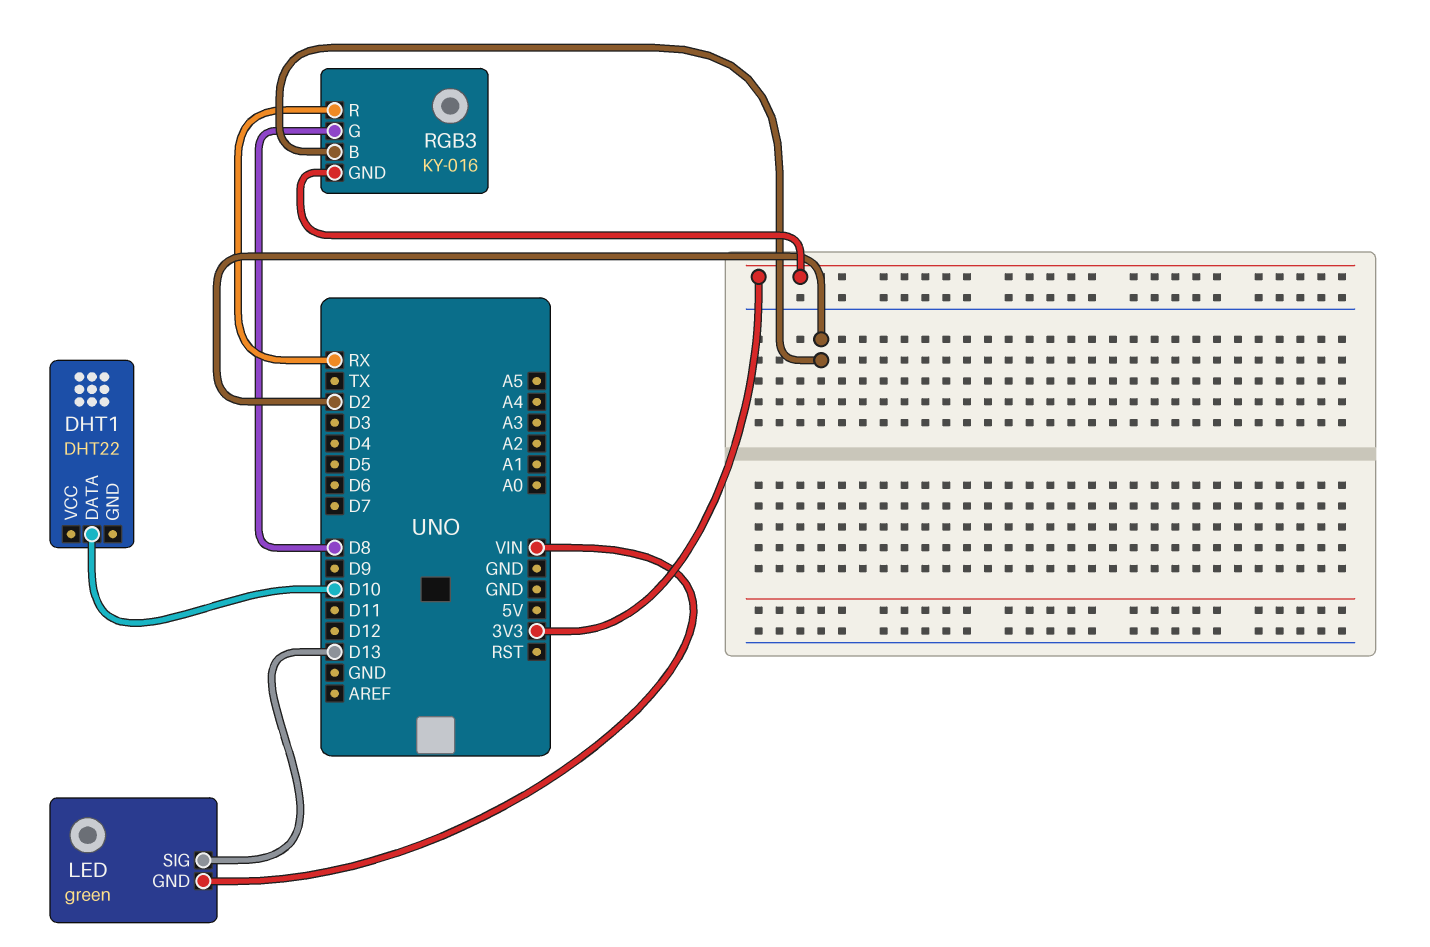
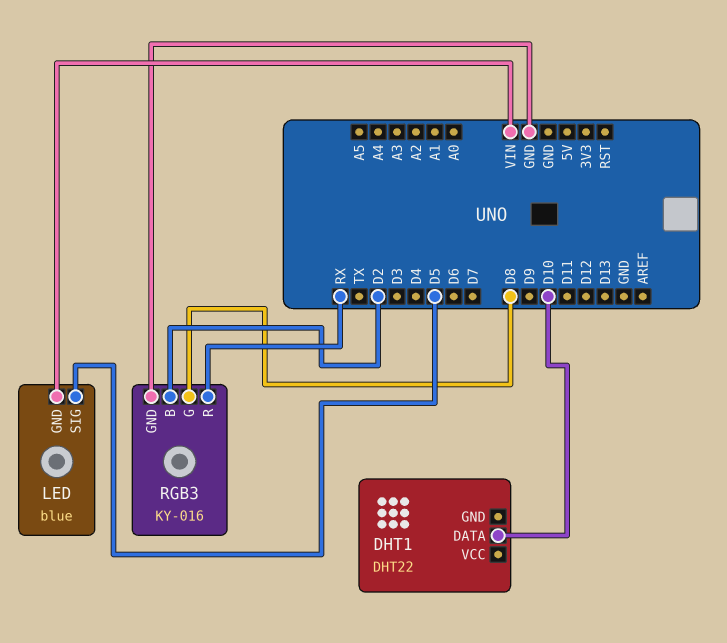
LED: green -> blue
LED pin SIG: D13 -> D5
RGB3 pin GND: 3V3 -> GND

